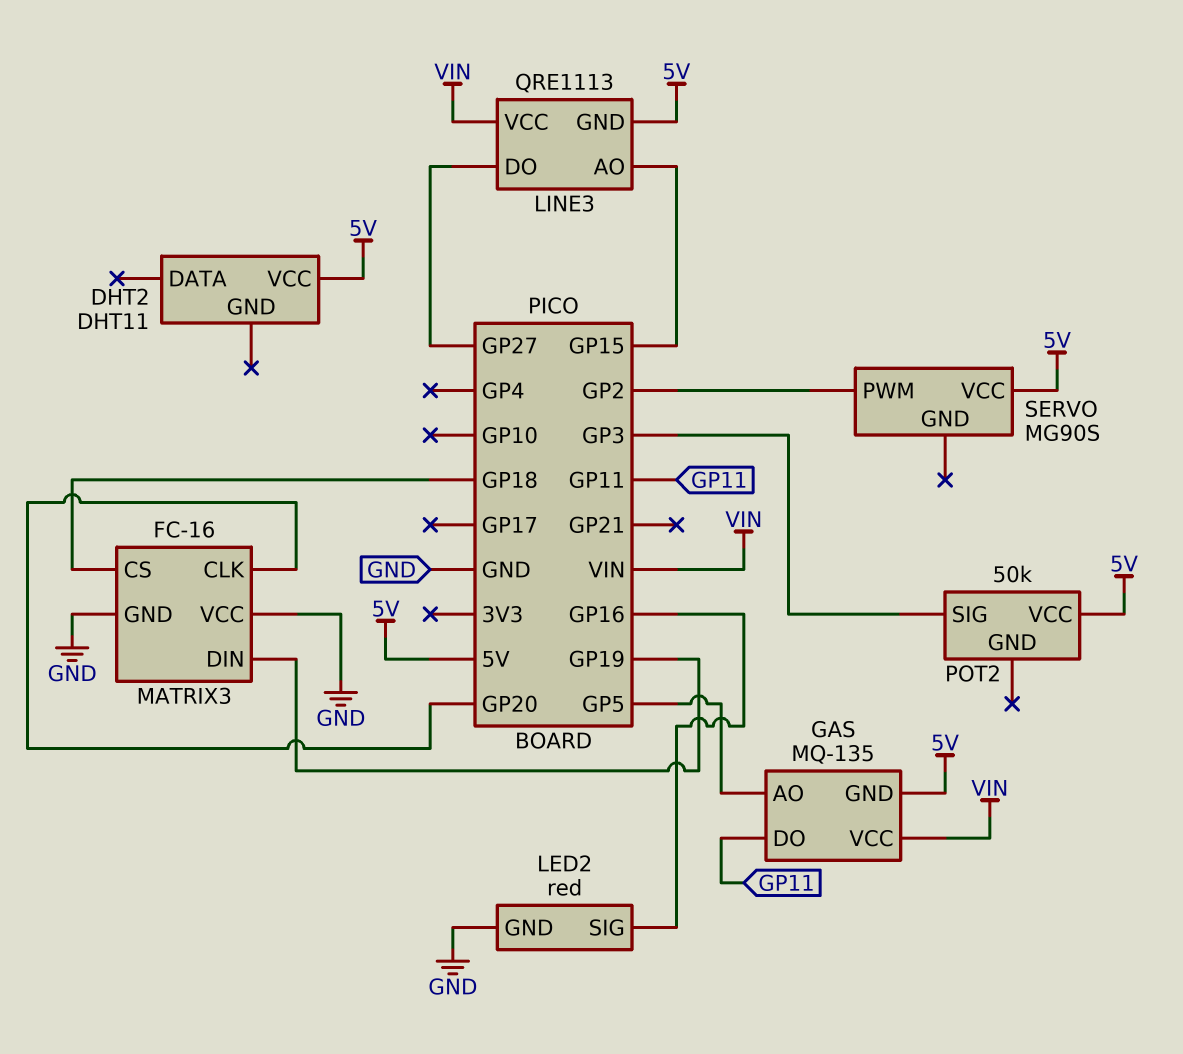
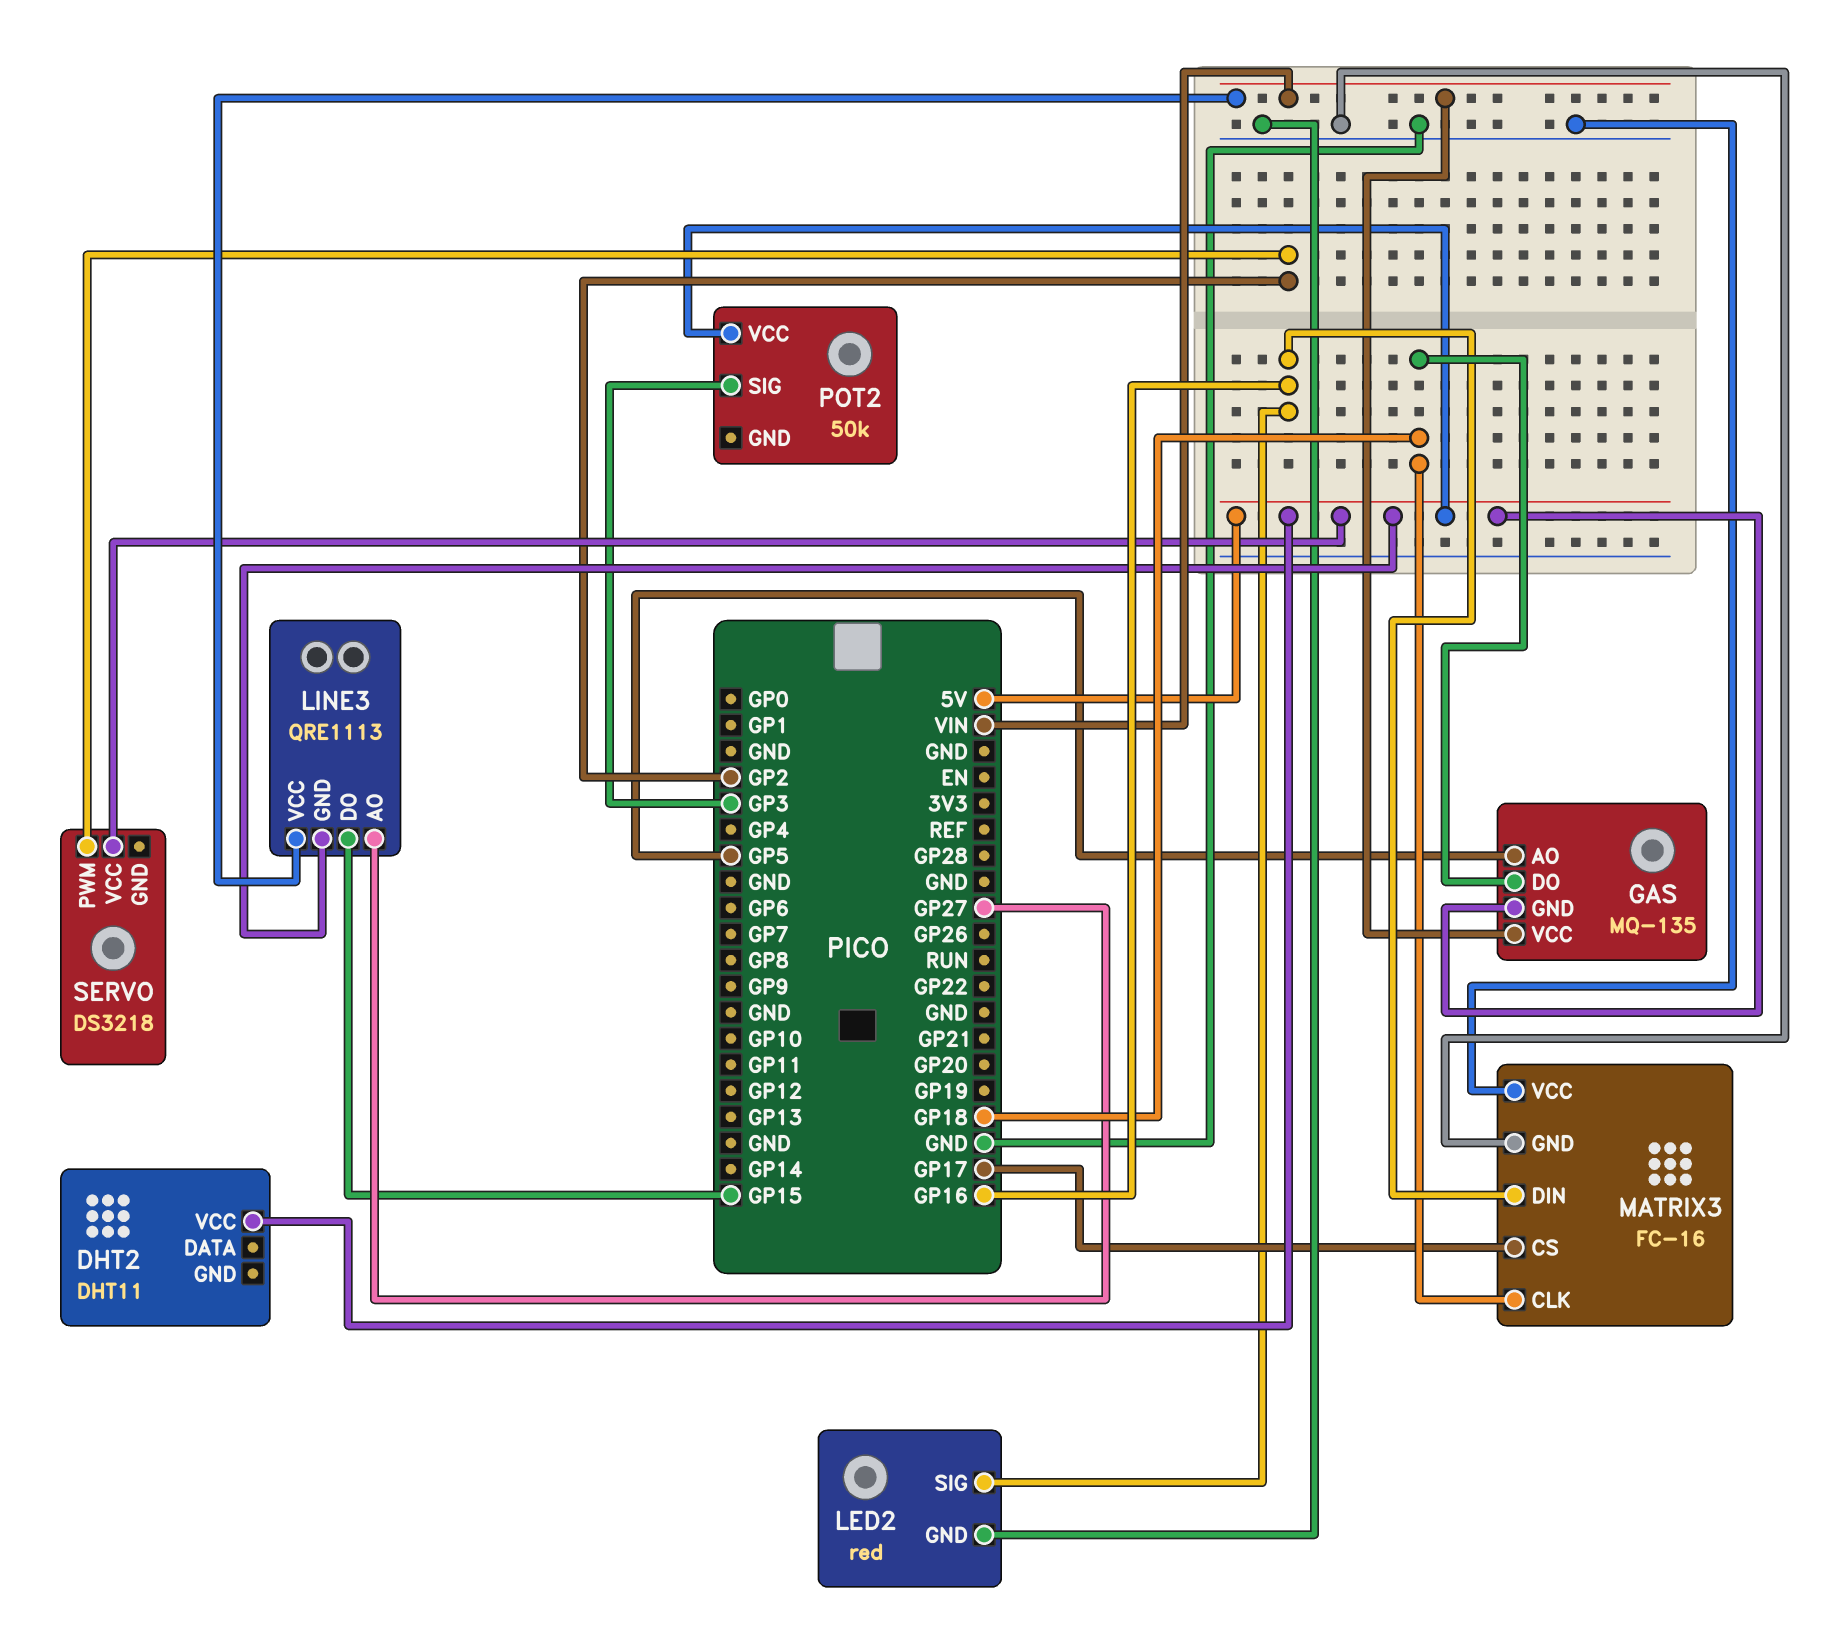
GAS pin DO: GP11 -> GP18
LINE3 pin AO: GP15 -> GP27
LINE3 pin DO: GP27 -> GP15
MATRIX3 pin CLK: GP20 -> GP18
MATRIX3 pin CS: GP18 -> GP17
MATRIX3 pin DIN: GP19 -> GP16
SERVO: MG90S -> DS3218

